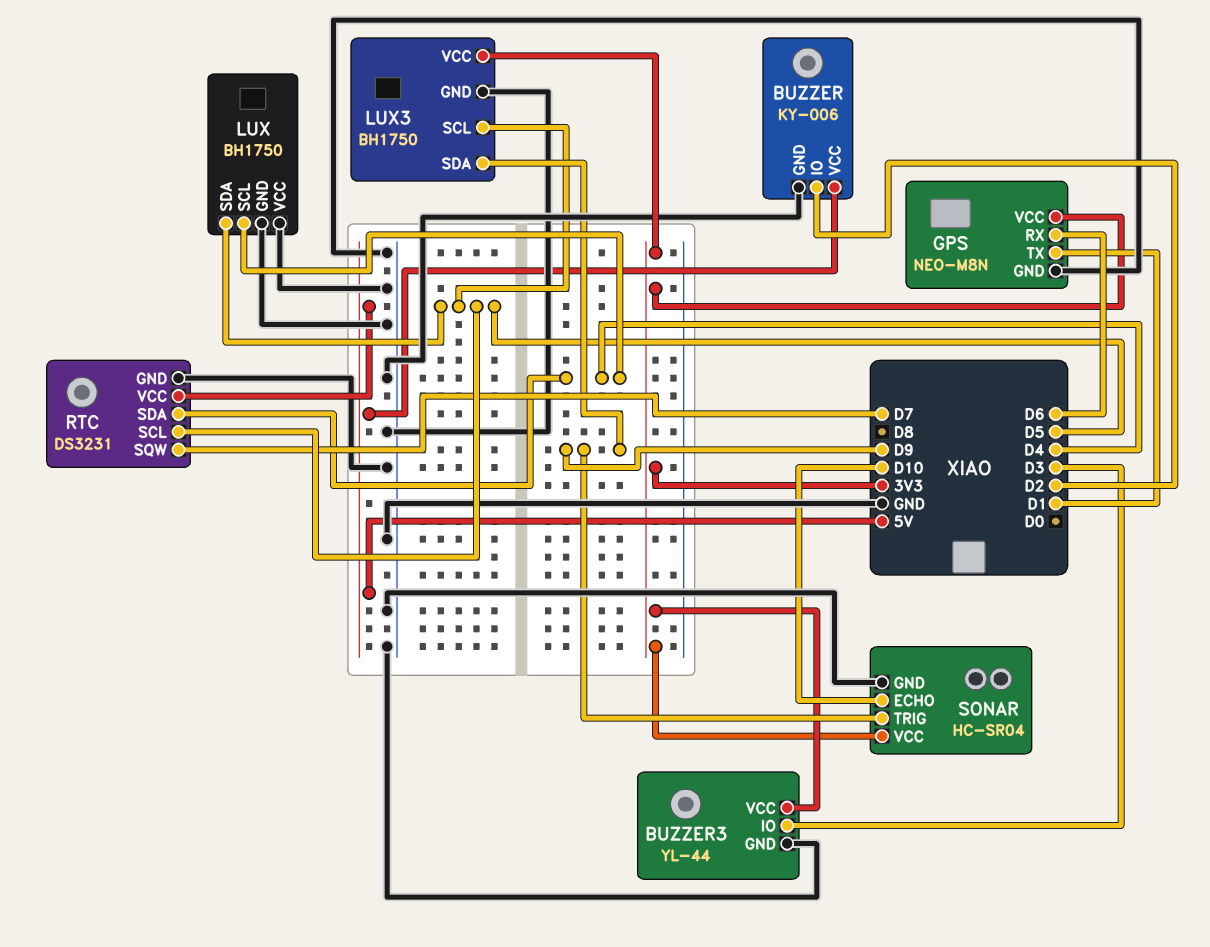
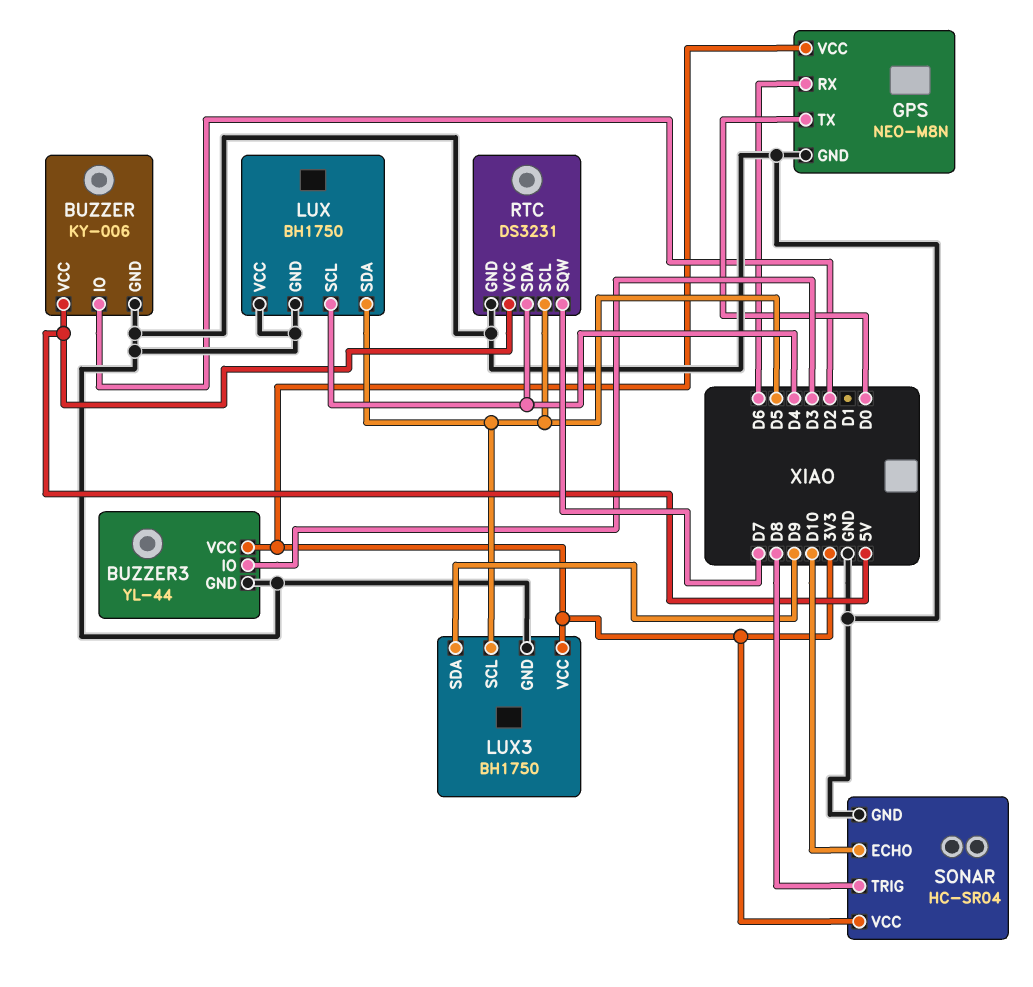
GPS pin TX: D1 -> D0
SONAR pin TRIG: D9 -> D8

